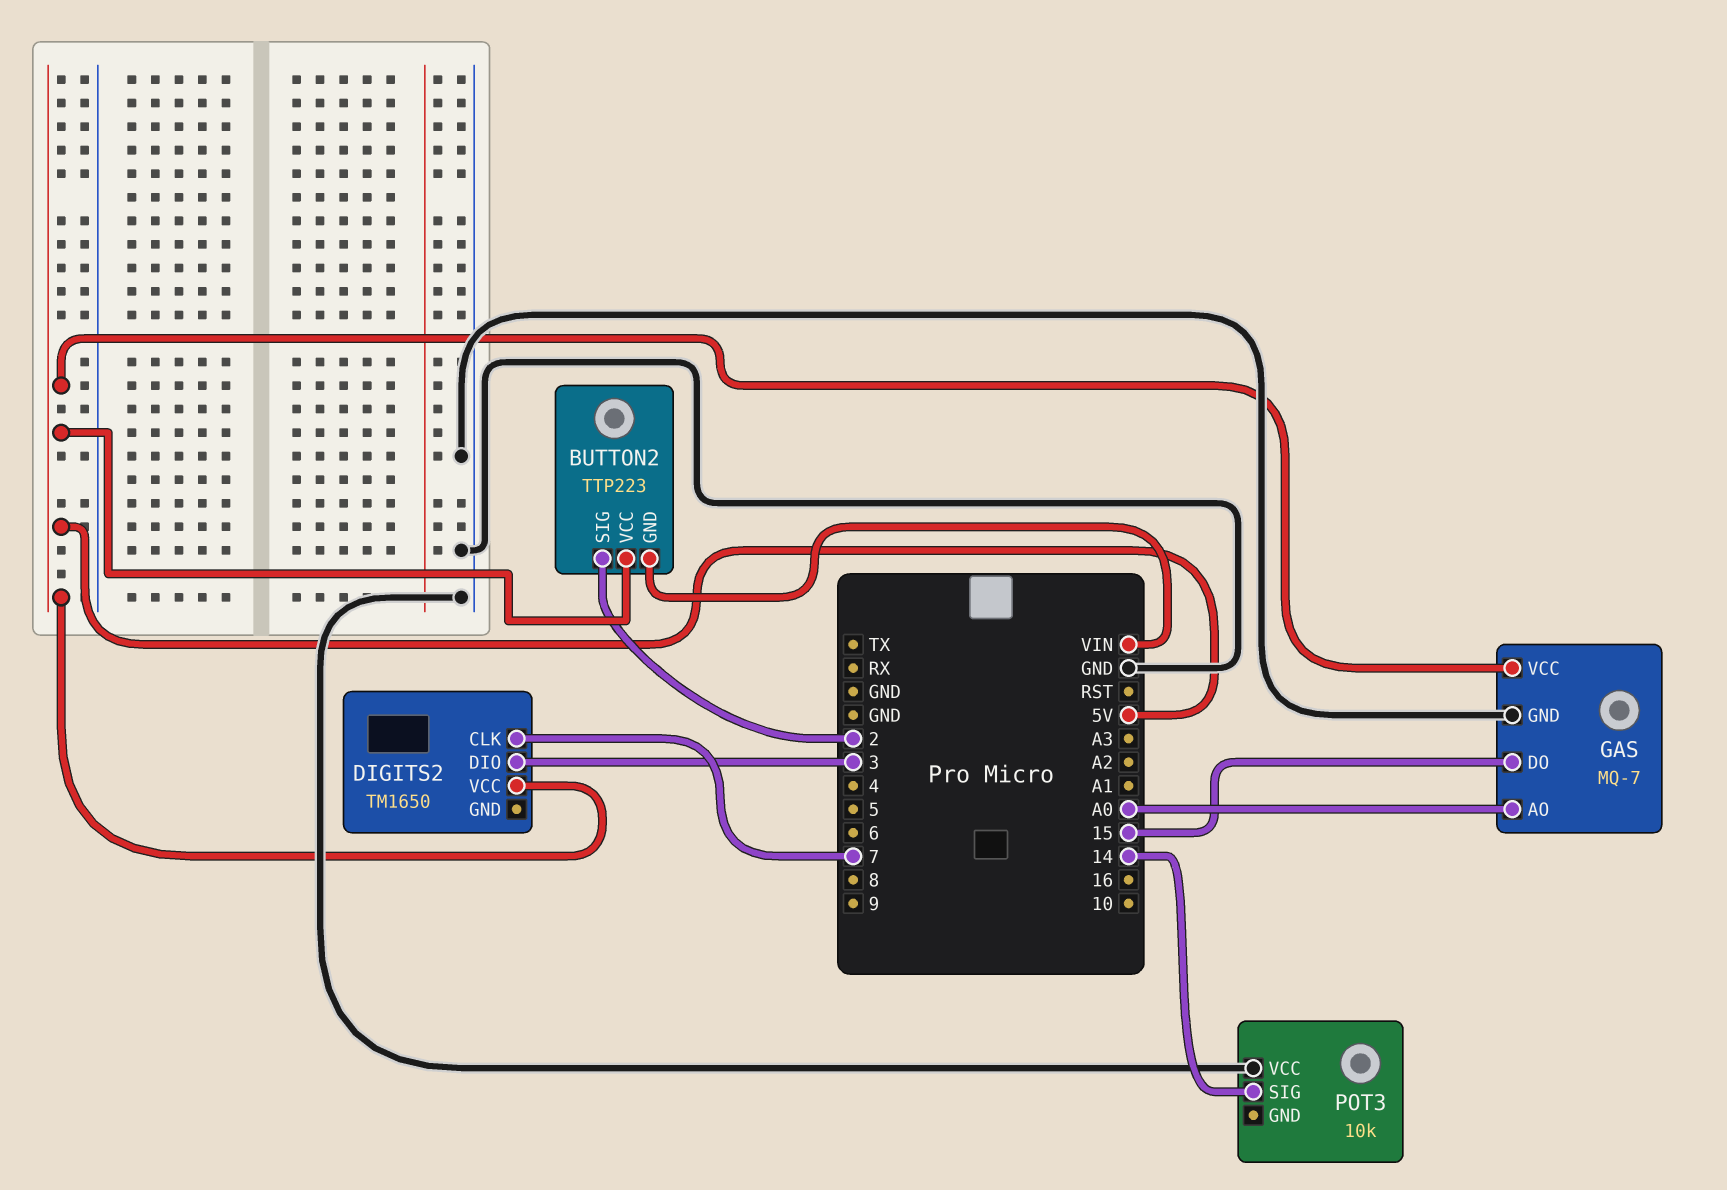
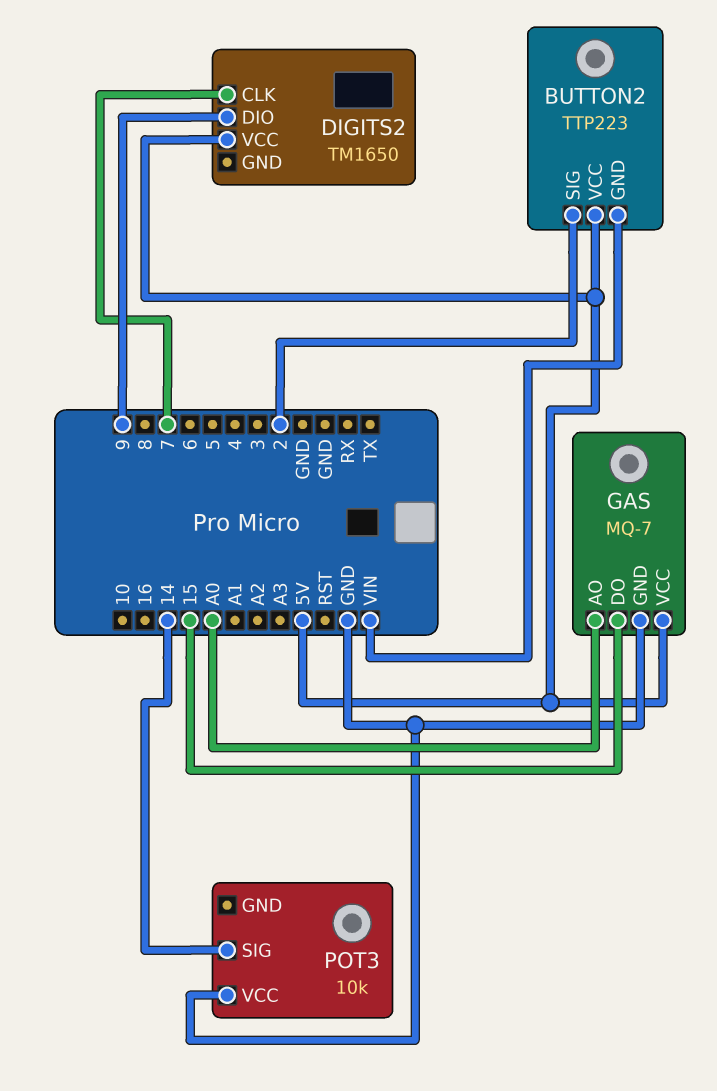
DIGITS2 pin DIO: 3 -> 9

